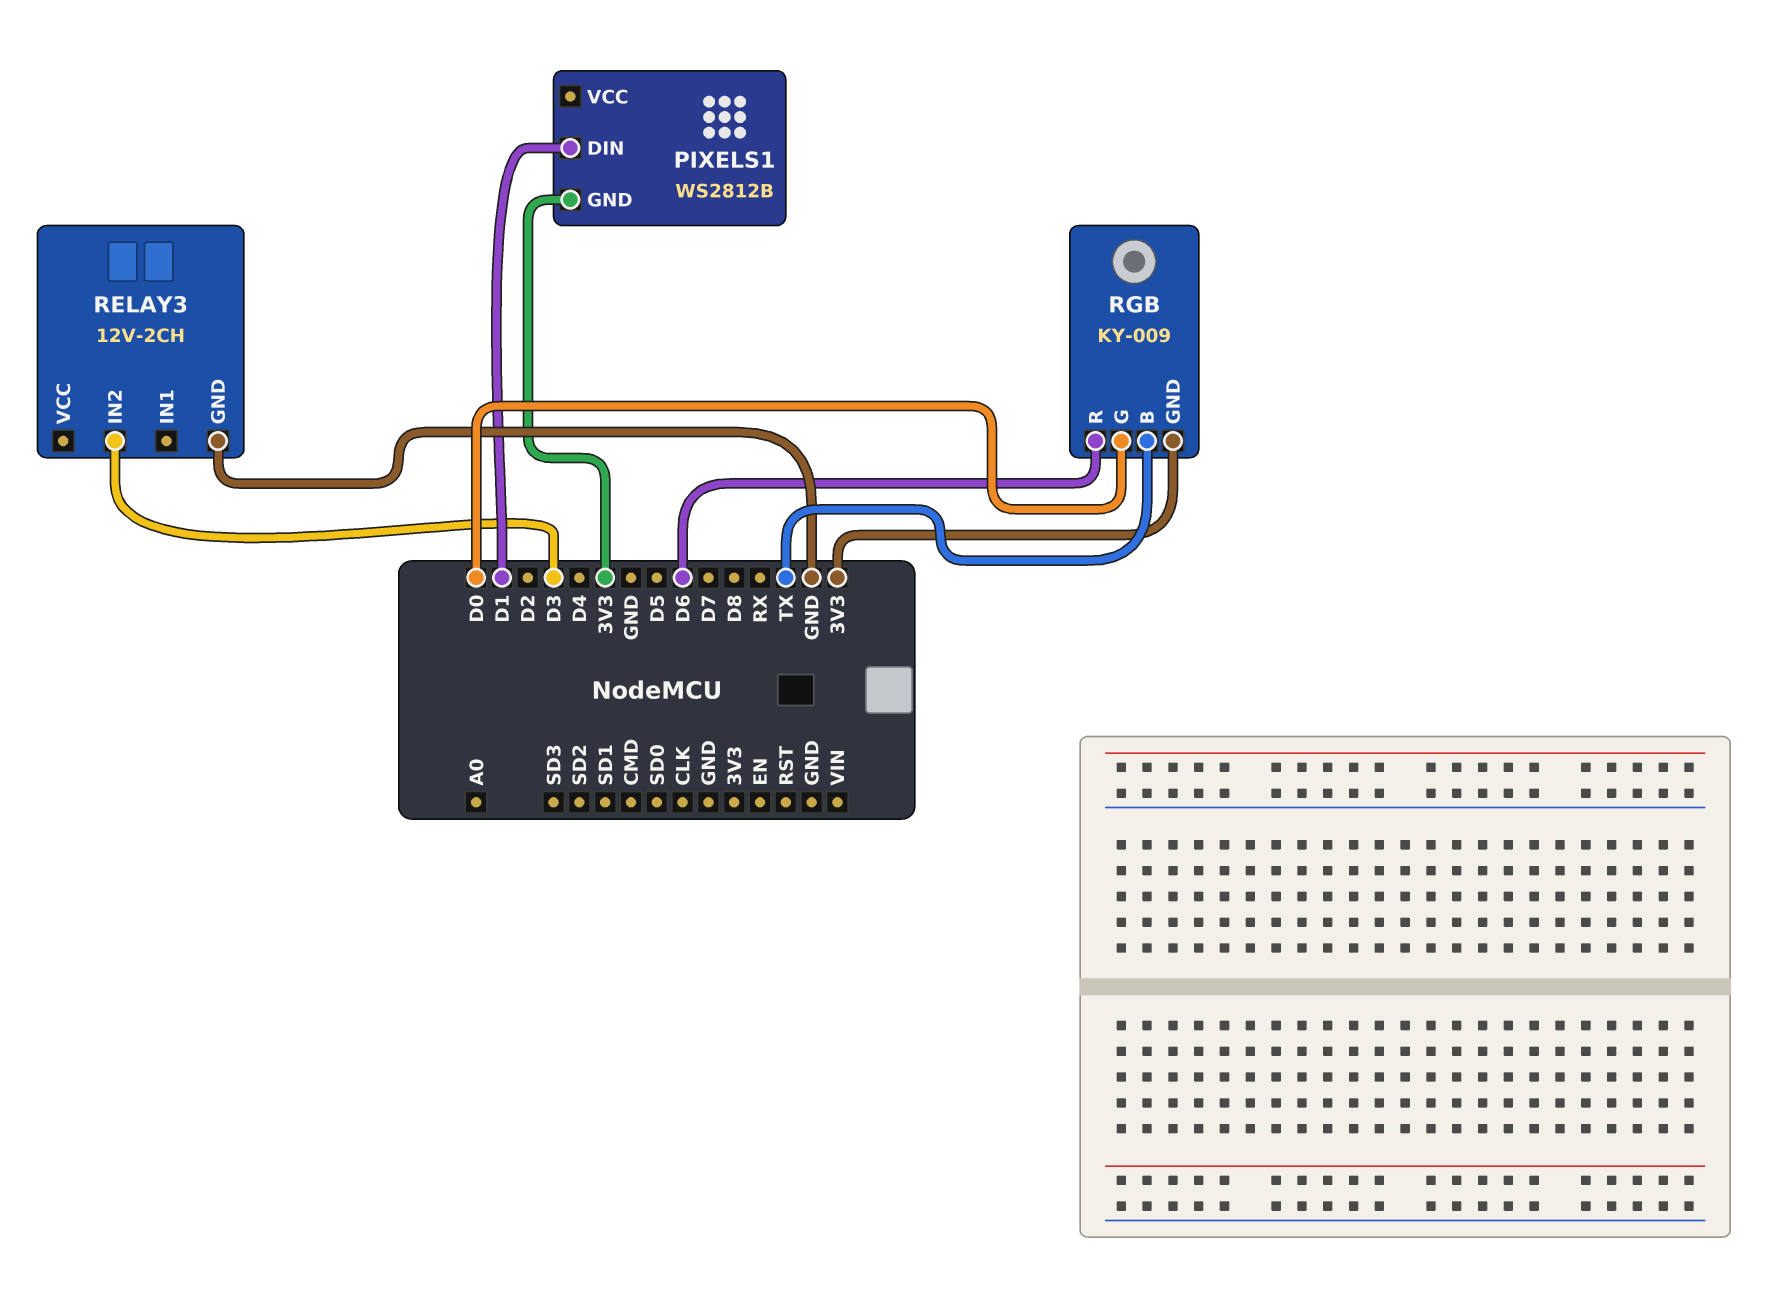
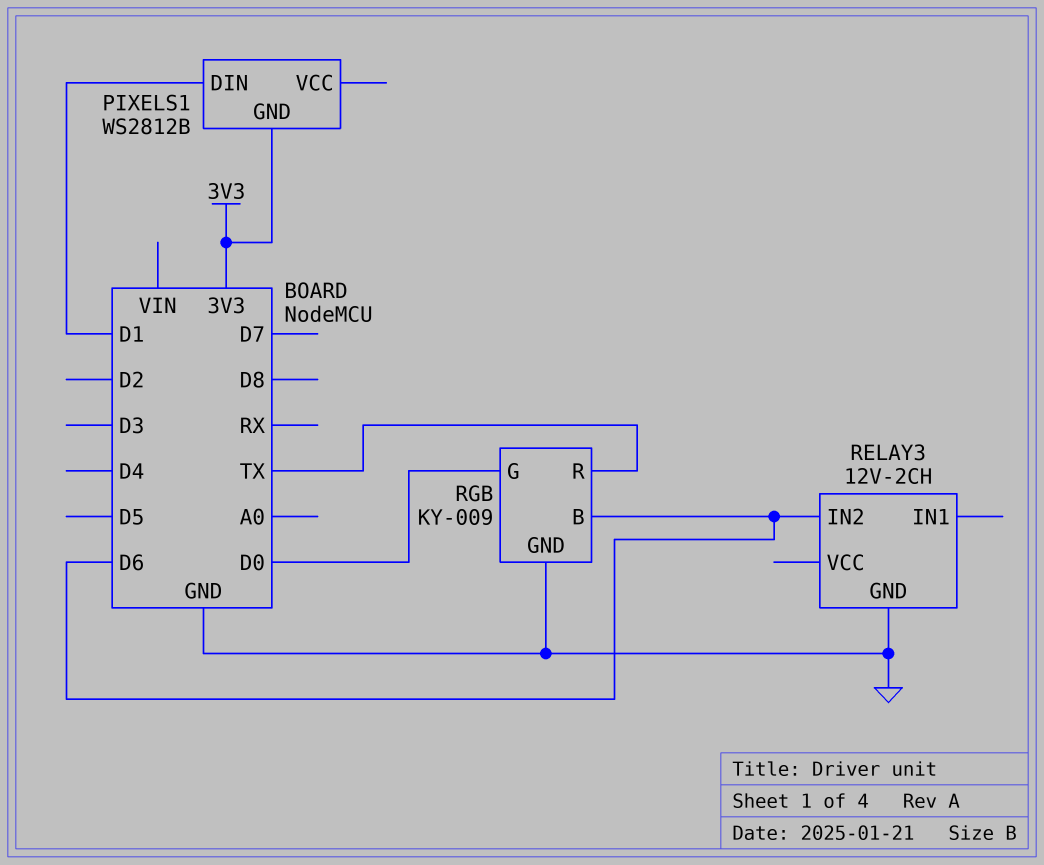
RELAY3 pin IN2: D3 -> D6
RGB pin B: TX -> D6
RGB pin GND: 3V3 -> GND
RGB pin R: D6 -> TX

